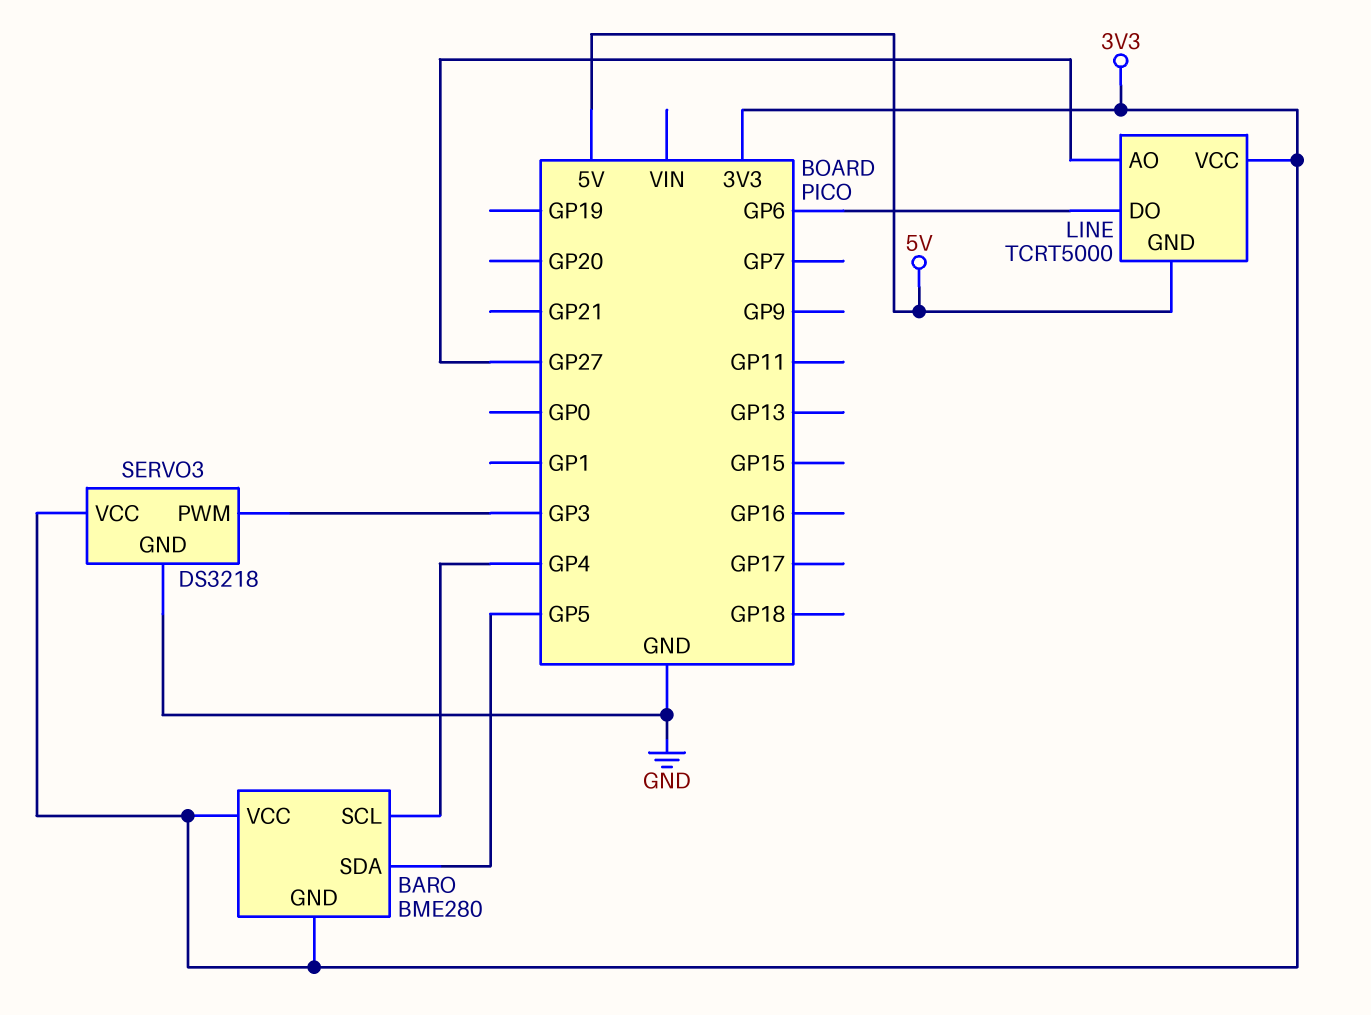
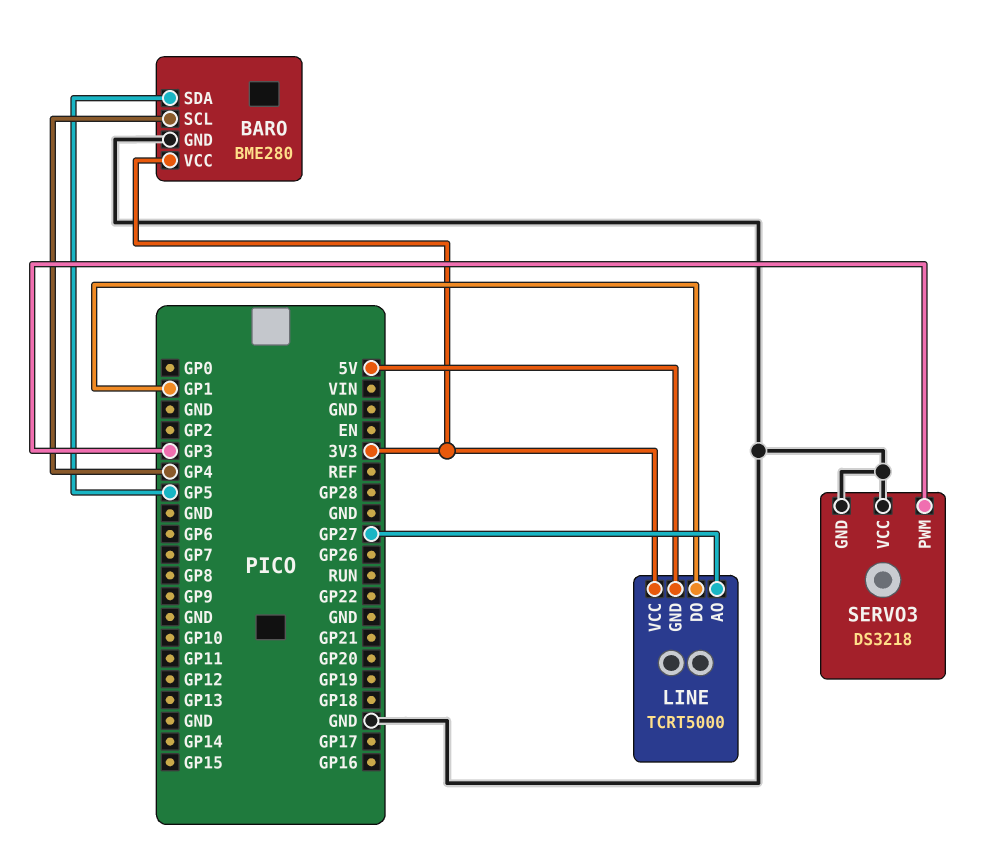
BARO pin GND: 3V3 -> GND
LINE pin DO: GP6 -> GP1
SERVO3 pin VCC: 3V3 -> GND

